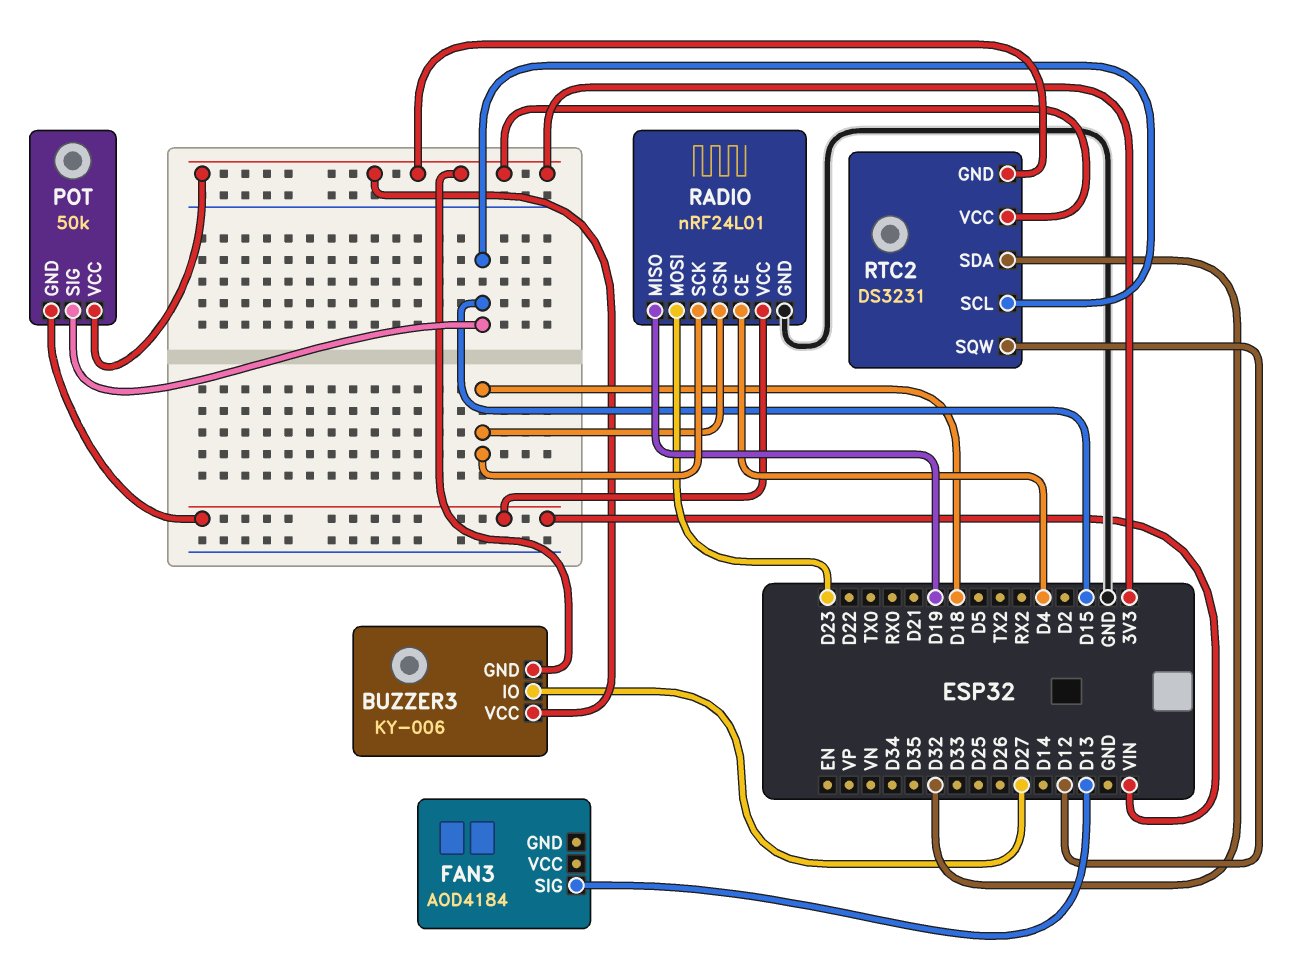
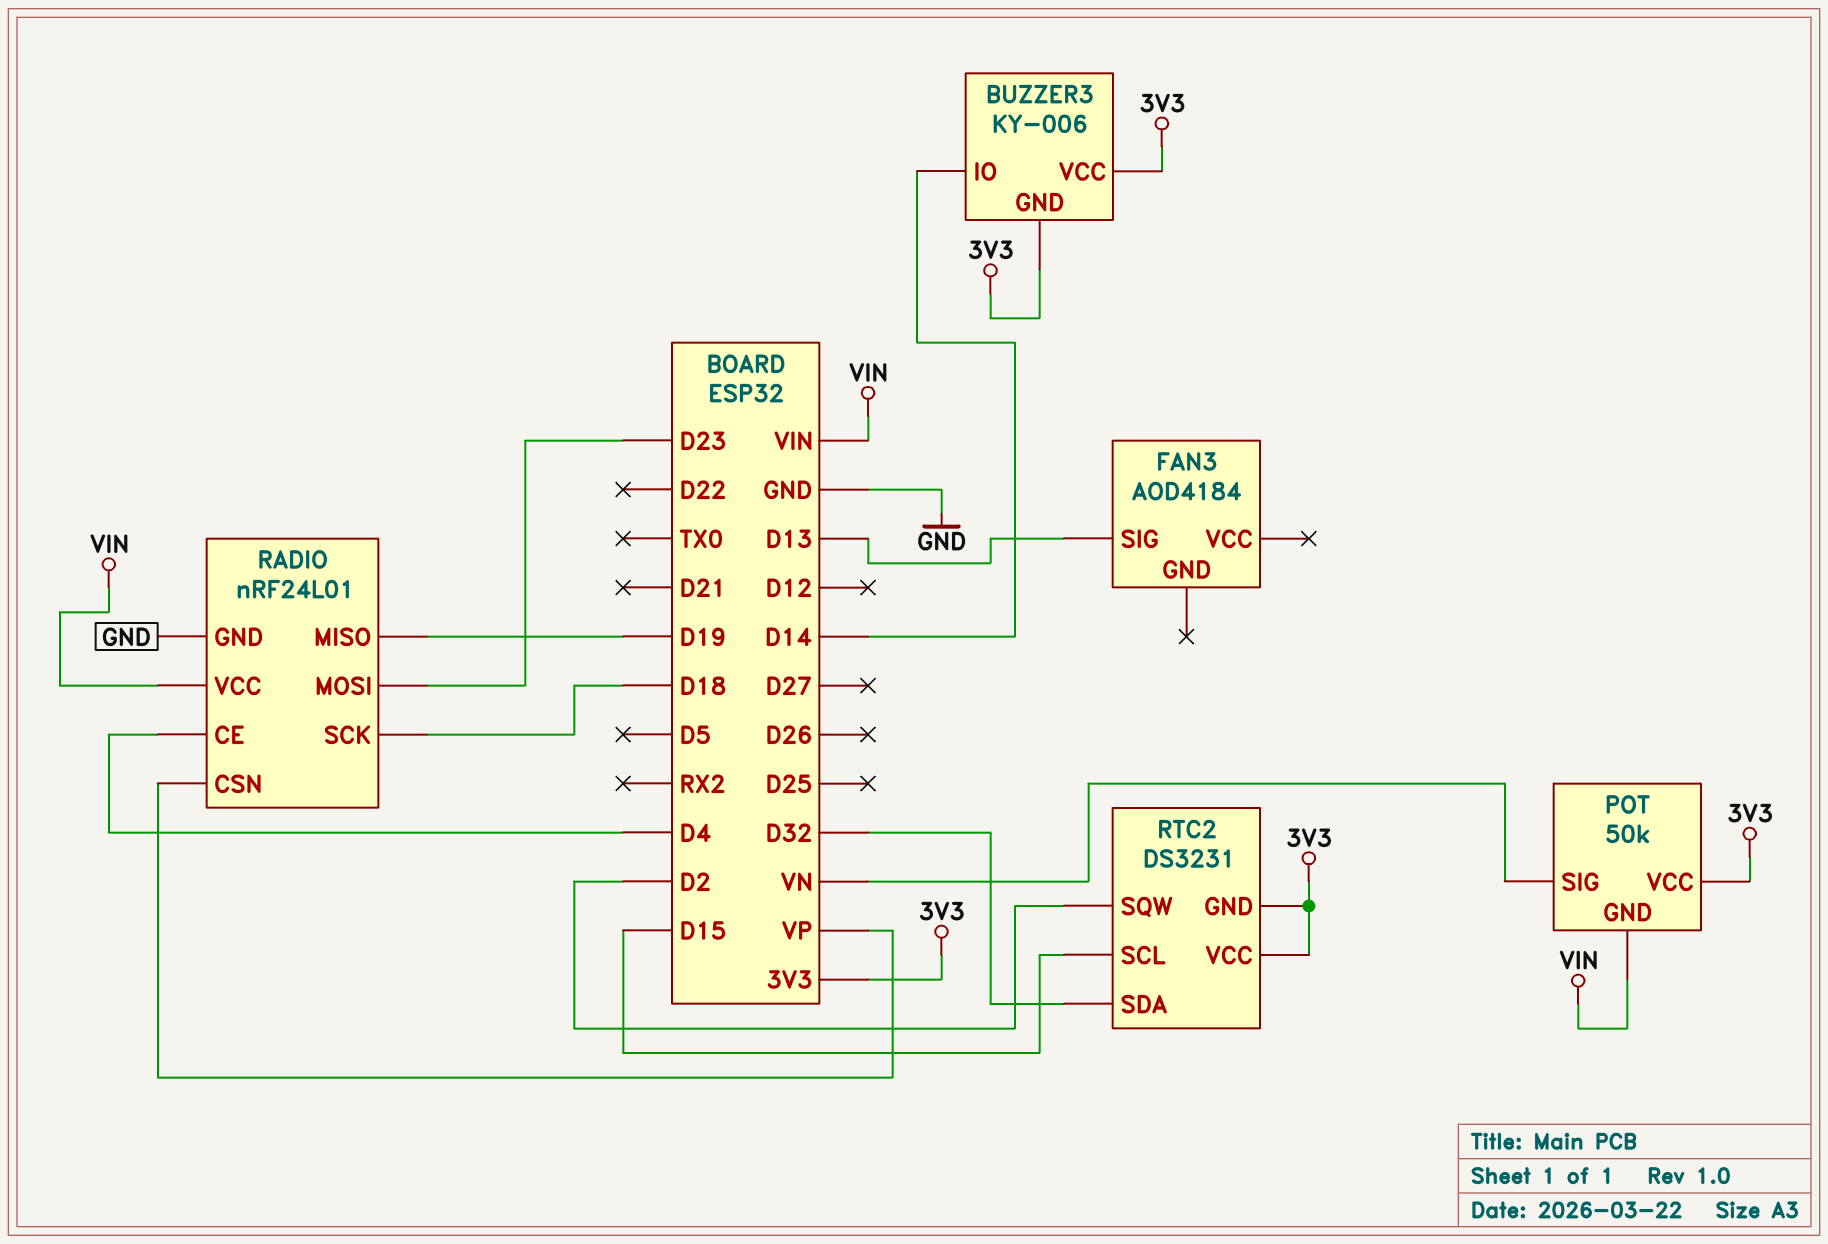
BUZZER3 pin IO: D27 -> D14
POT pin SIG: D15 -> VN
RADIO pin CSN: D18 -> VP
RTC2 pin SQW: D12 -> D2

